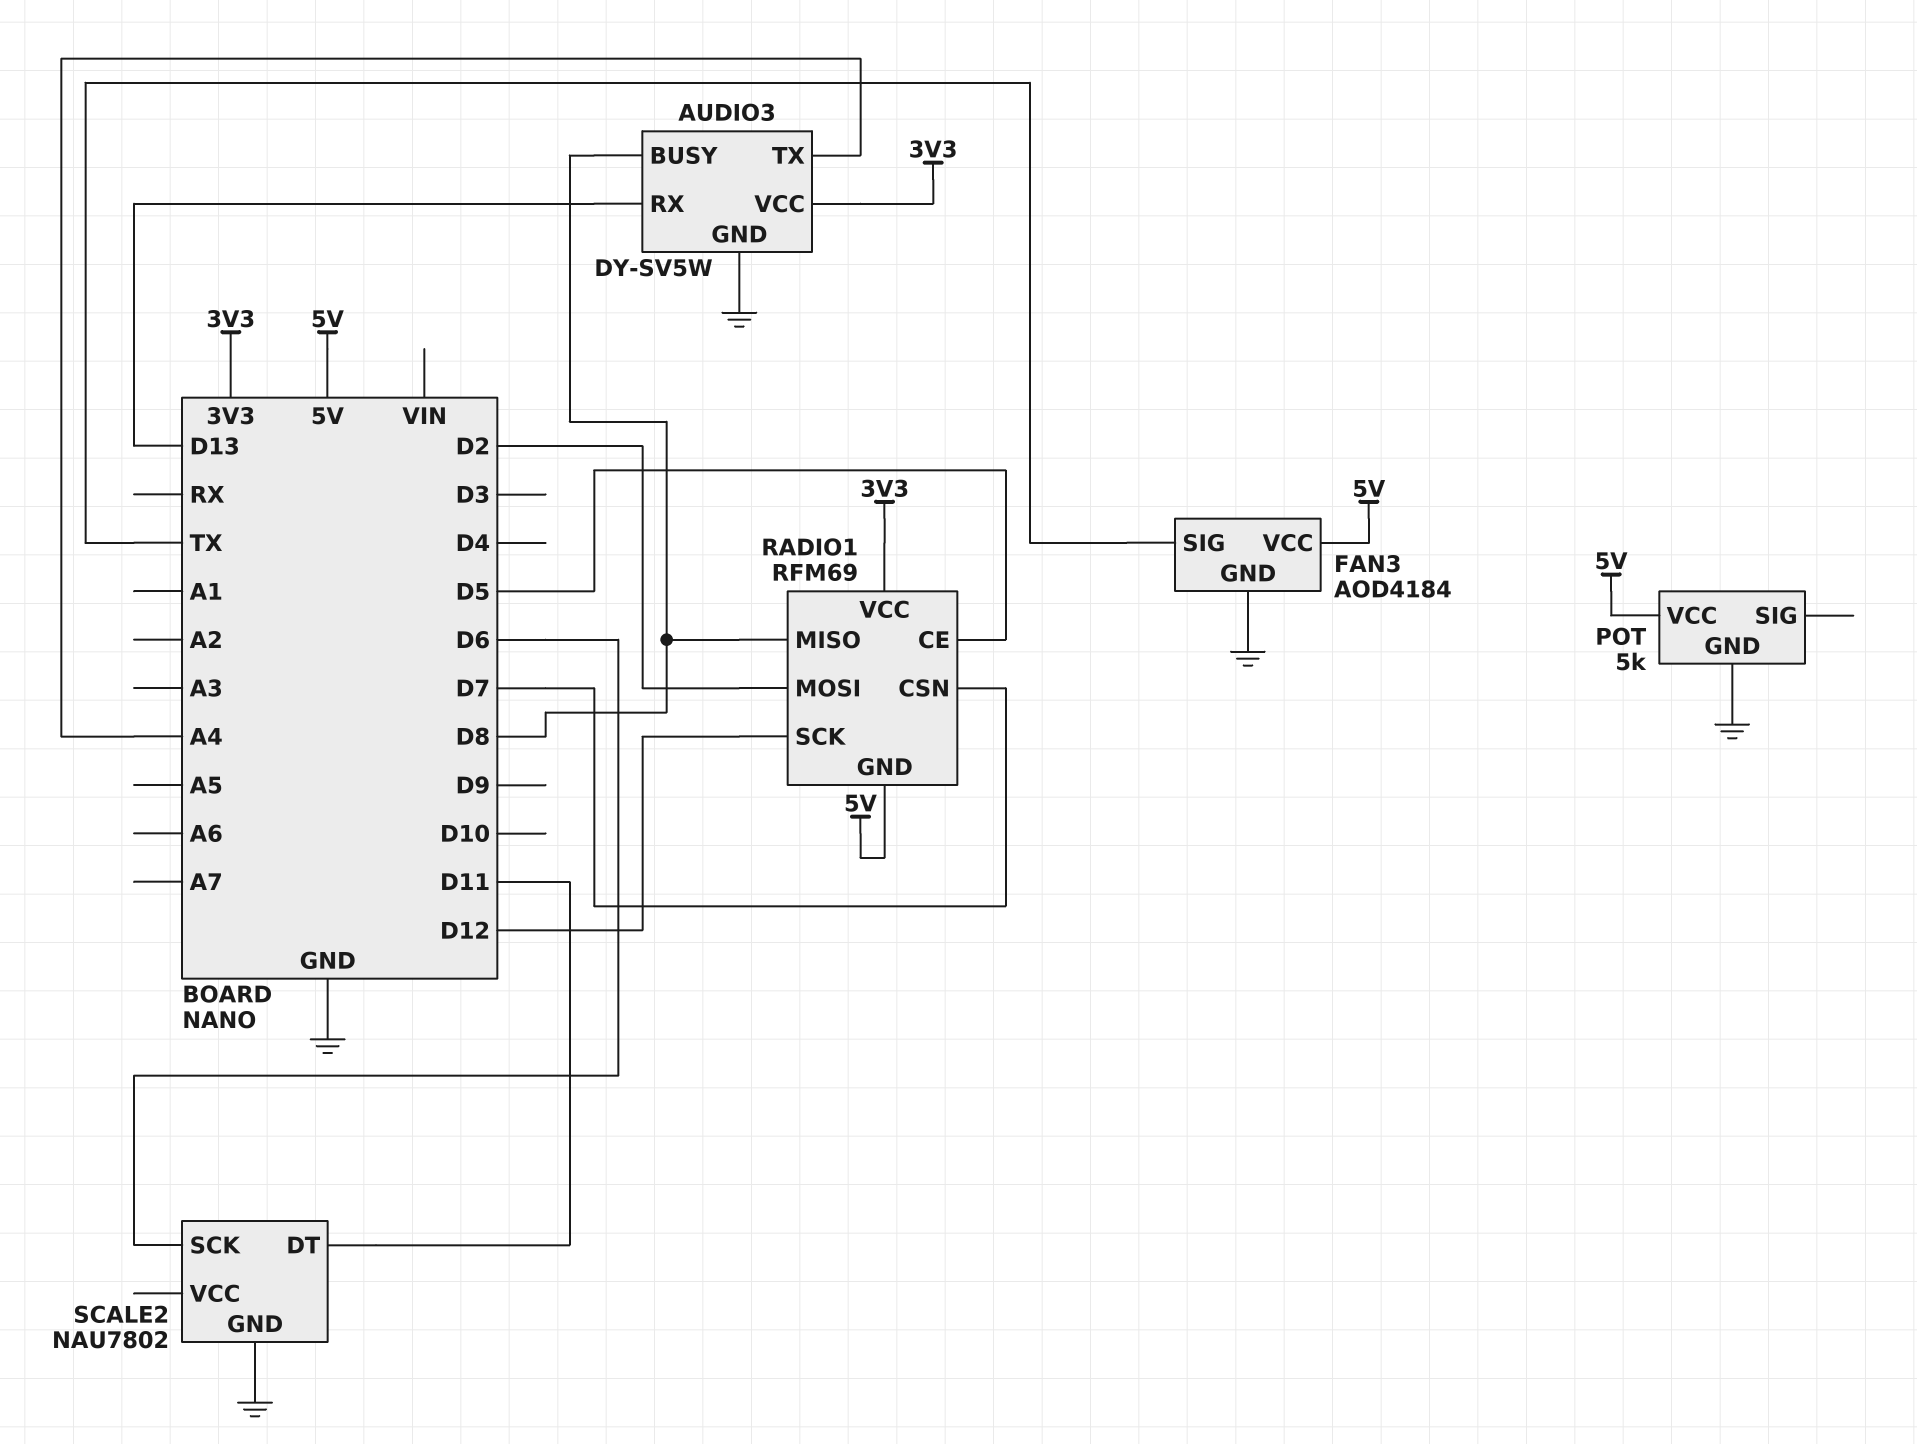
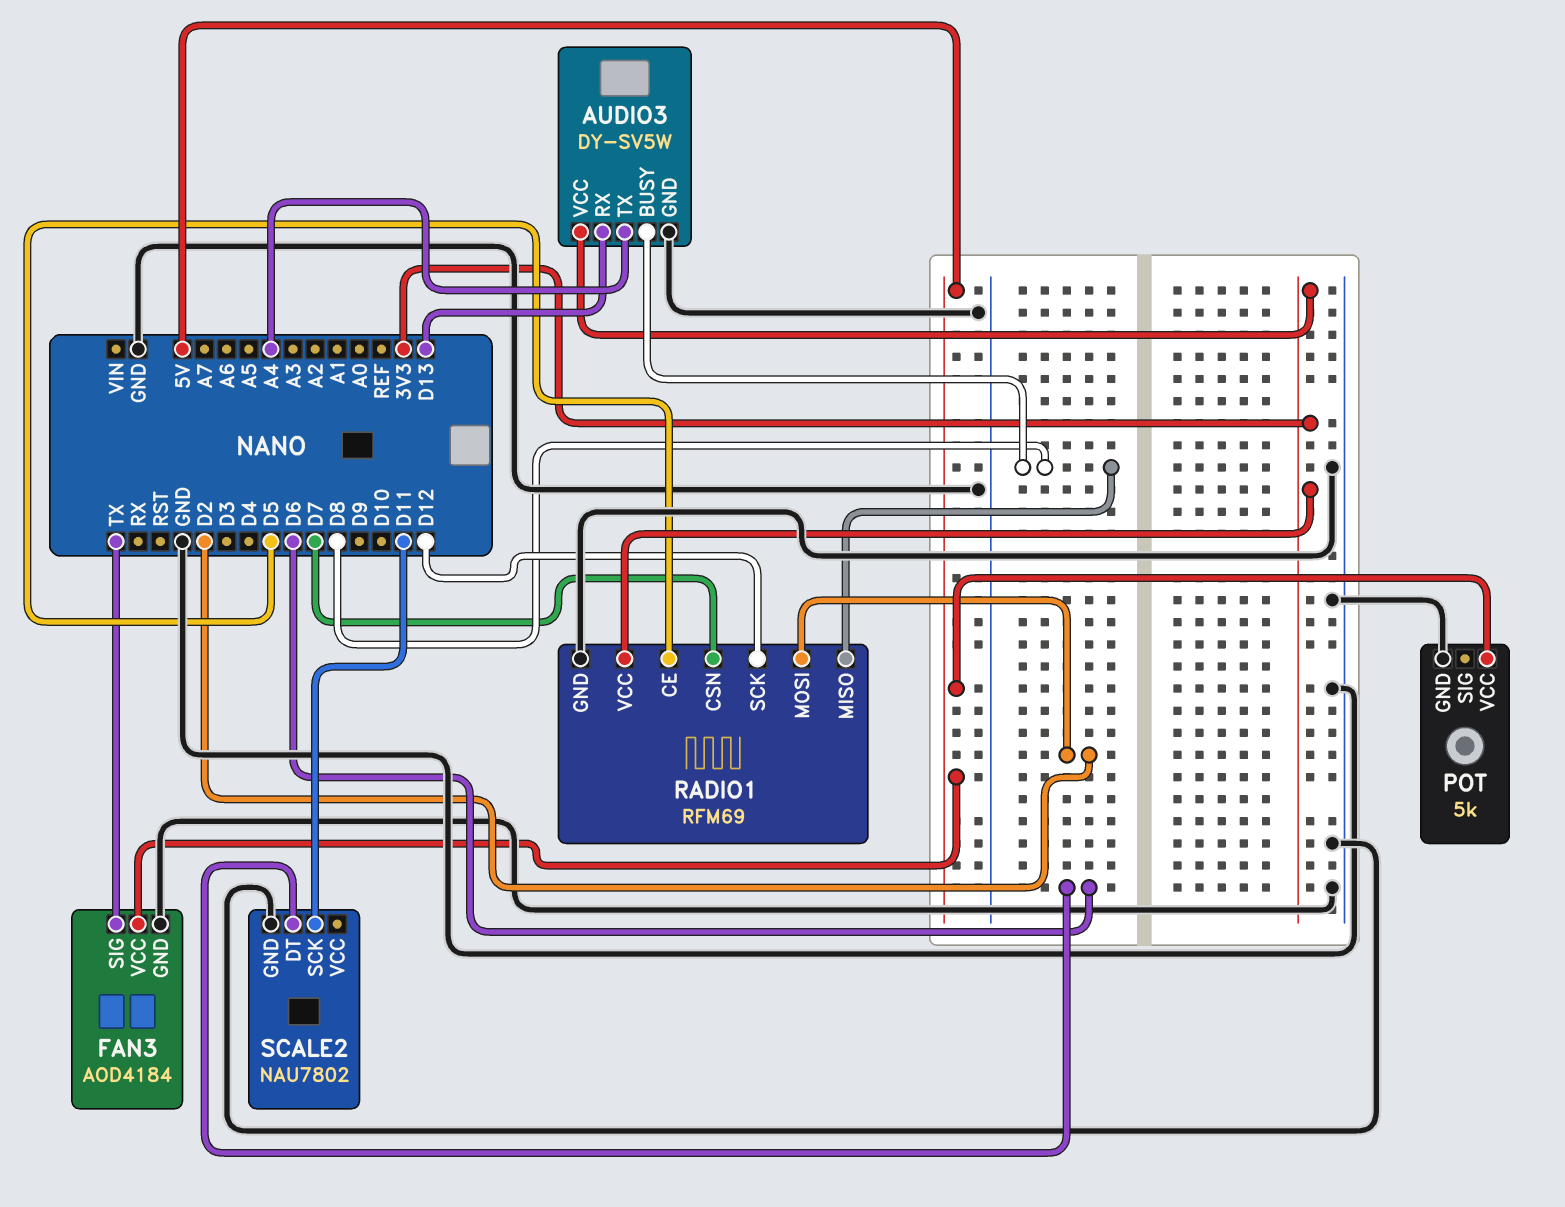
RADIO1 pin GND: 5V -> GND
SCALE2 pin DT: D11 -> D6
SCALE2 pin SCK: D6 -> D11

